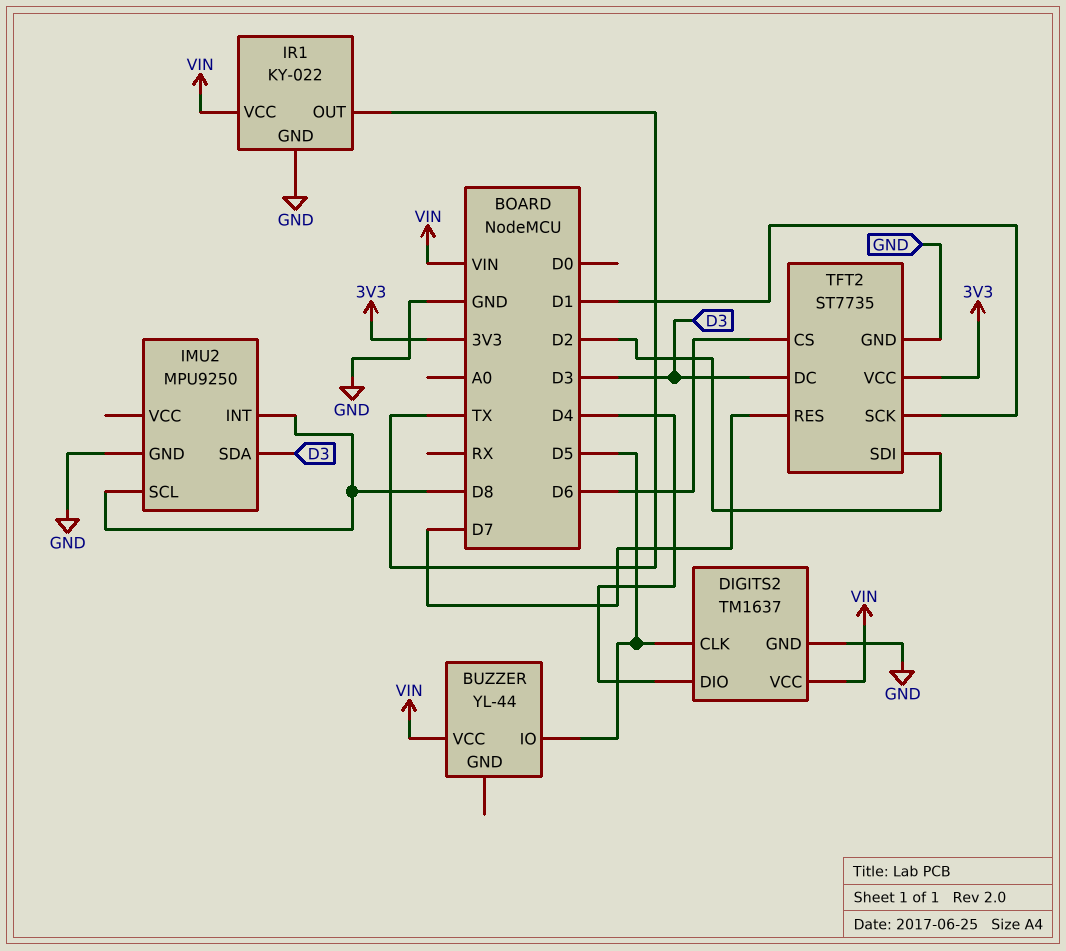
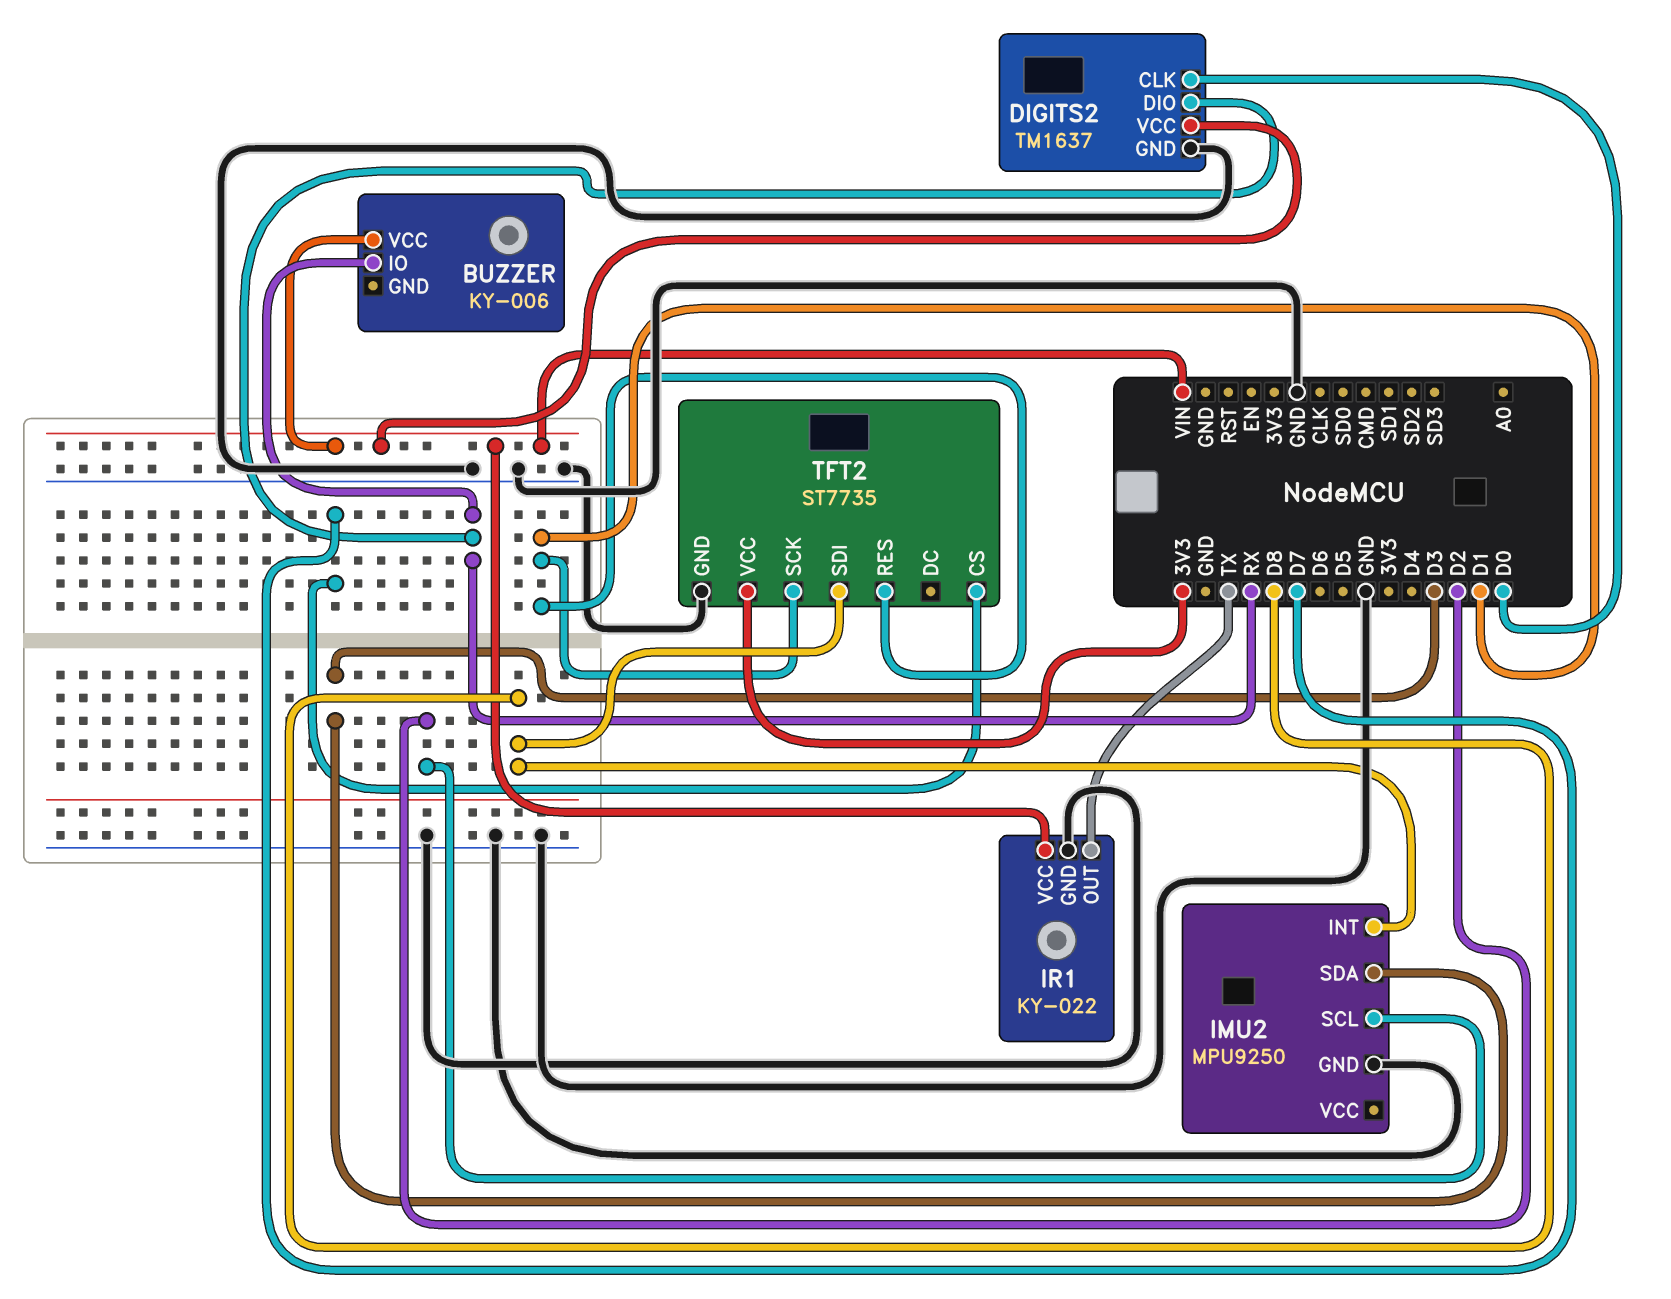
BUZZER: YL-44 -> KY-006
BUZZER pin IO: D5 -> RX
DIGITS2 pin CLK: D5 -> D0
DIGITS2 pin DIO: D4 -> RX
IMU2 pin SCL: D8 -> D2
TFT2 pin CS: D6 -> D7
TFT2 pin DC: D3 -> none
TFT2 pin RES: D7 -> D1
TFT2 pin SDI: D2 -> D8

